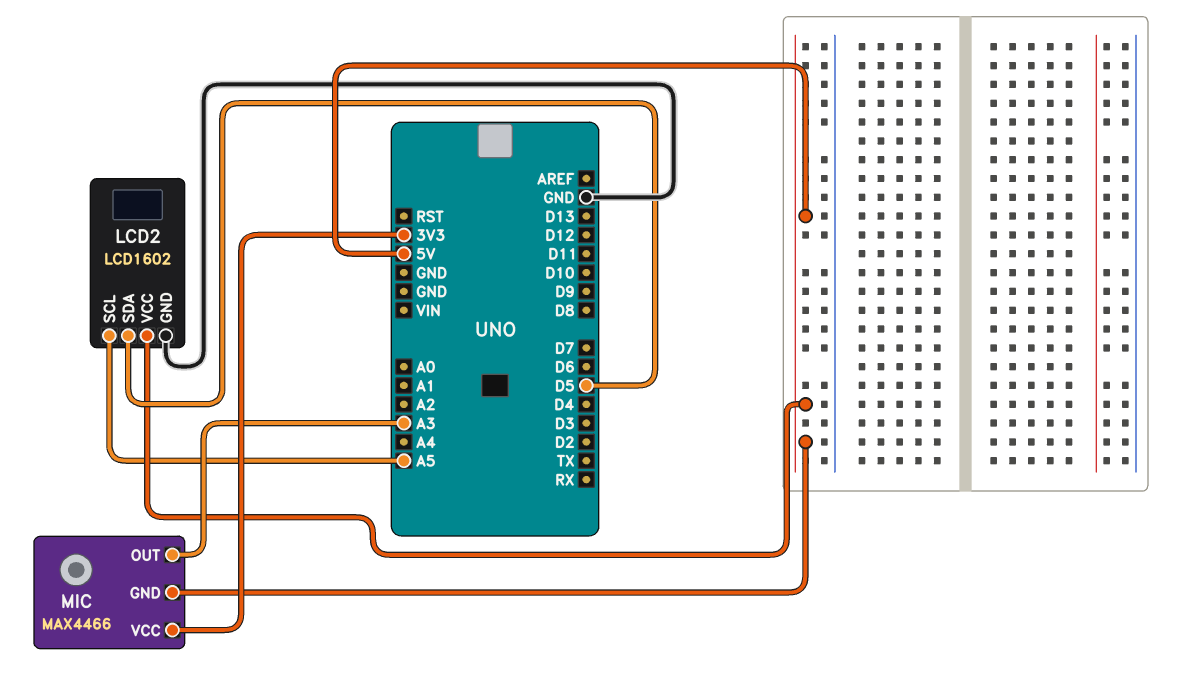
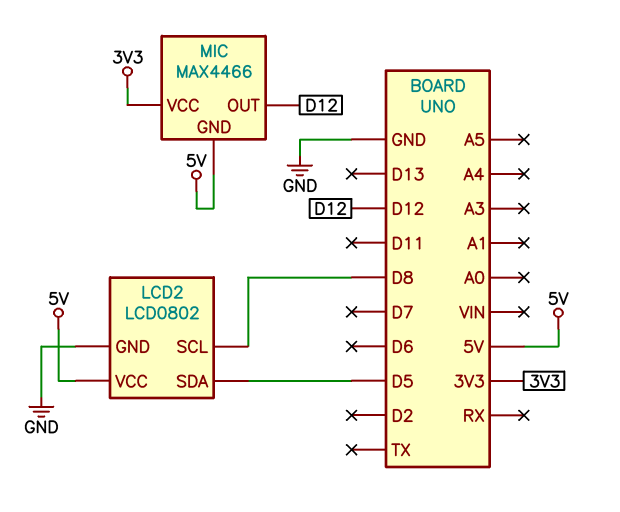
LCD2: LCD1602 -> LCD0802
LCD2 pin SCL: A5 -> D8
MIC pin OUT: A3 -> D12

